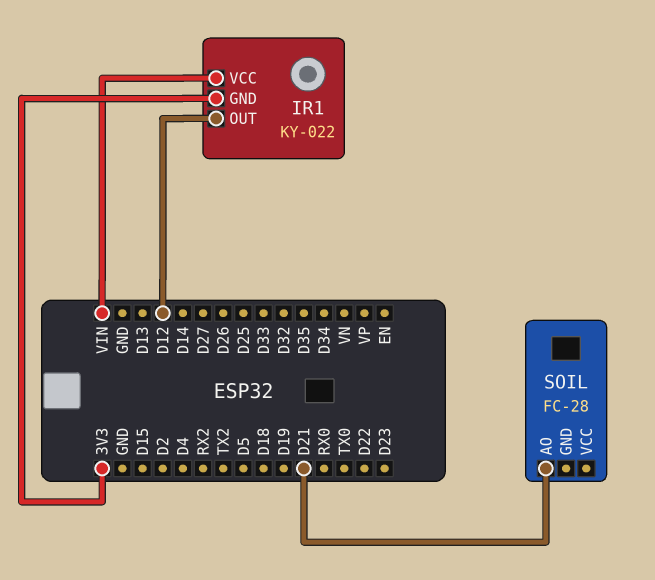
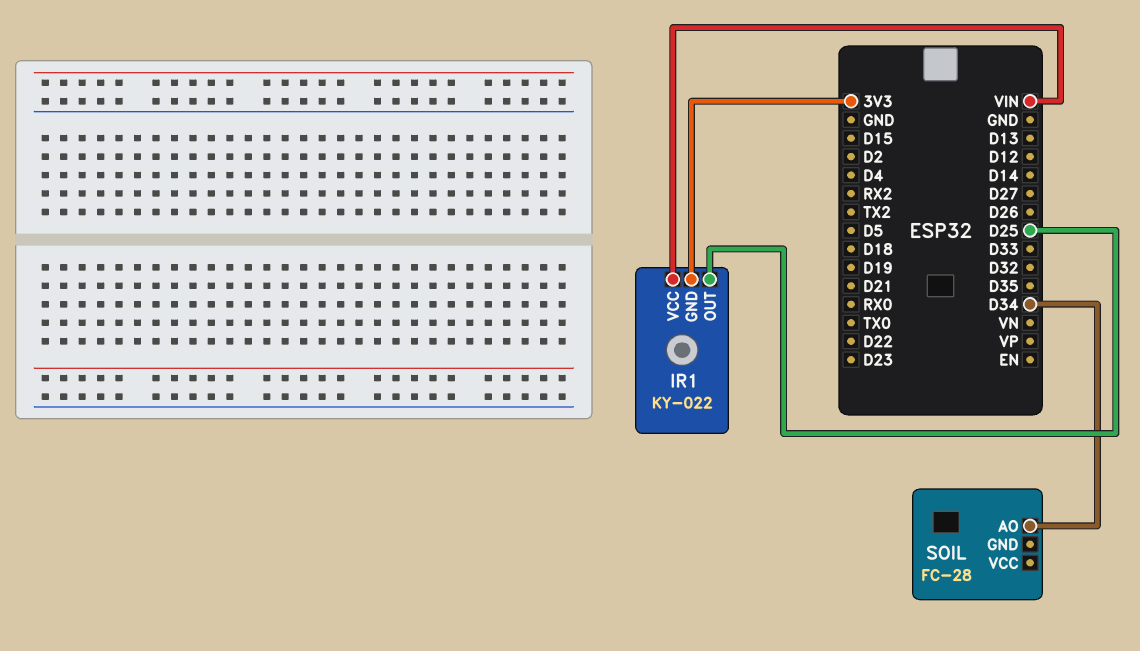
IR1 pin OUT: D12 -> D25
SOIL pin AO: D21 -> D34

